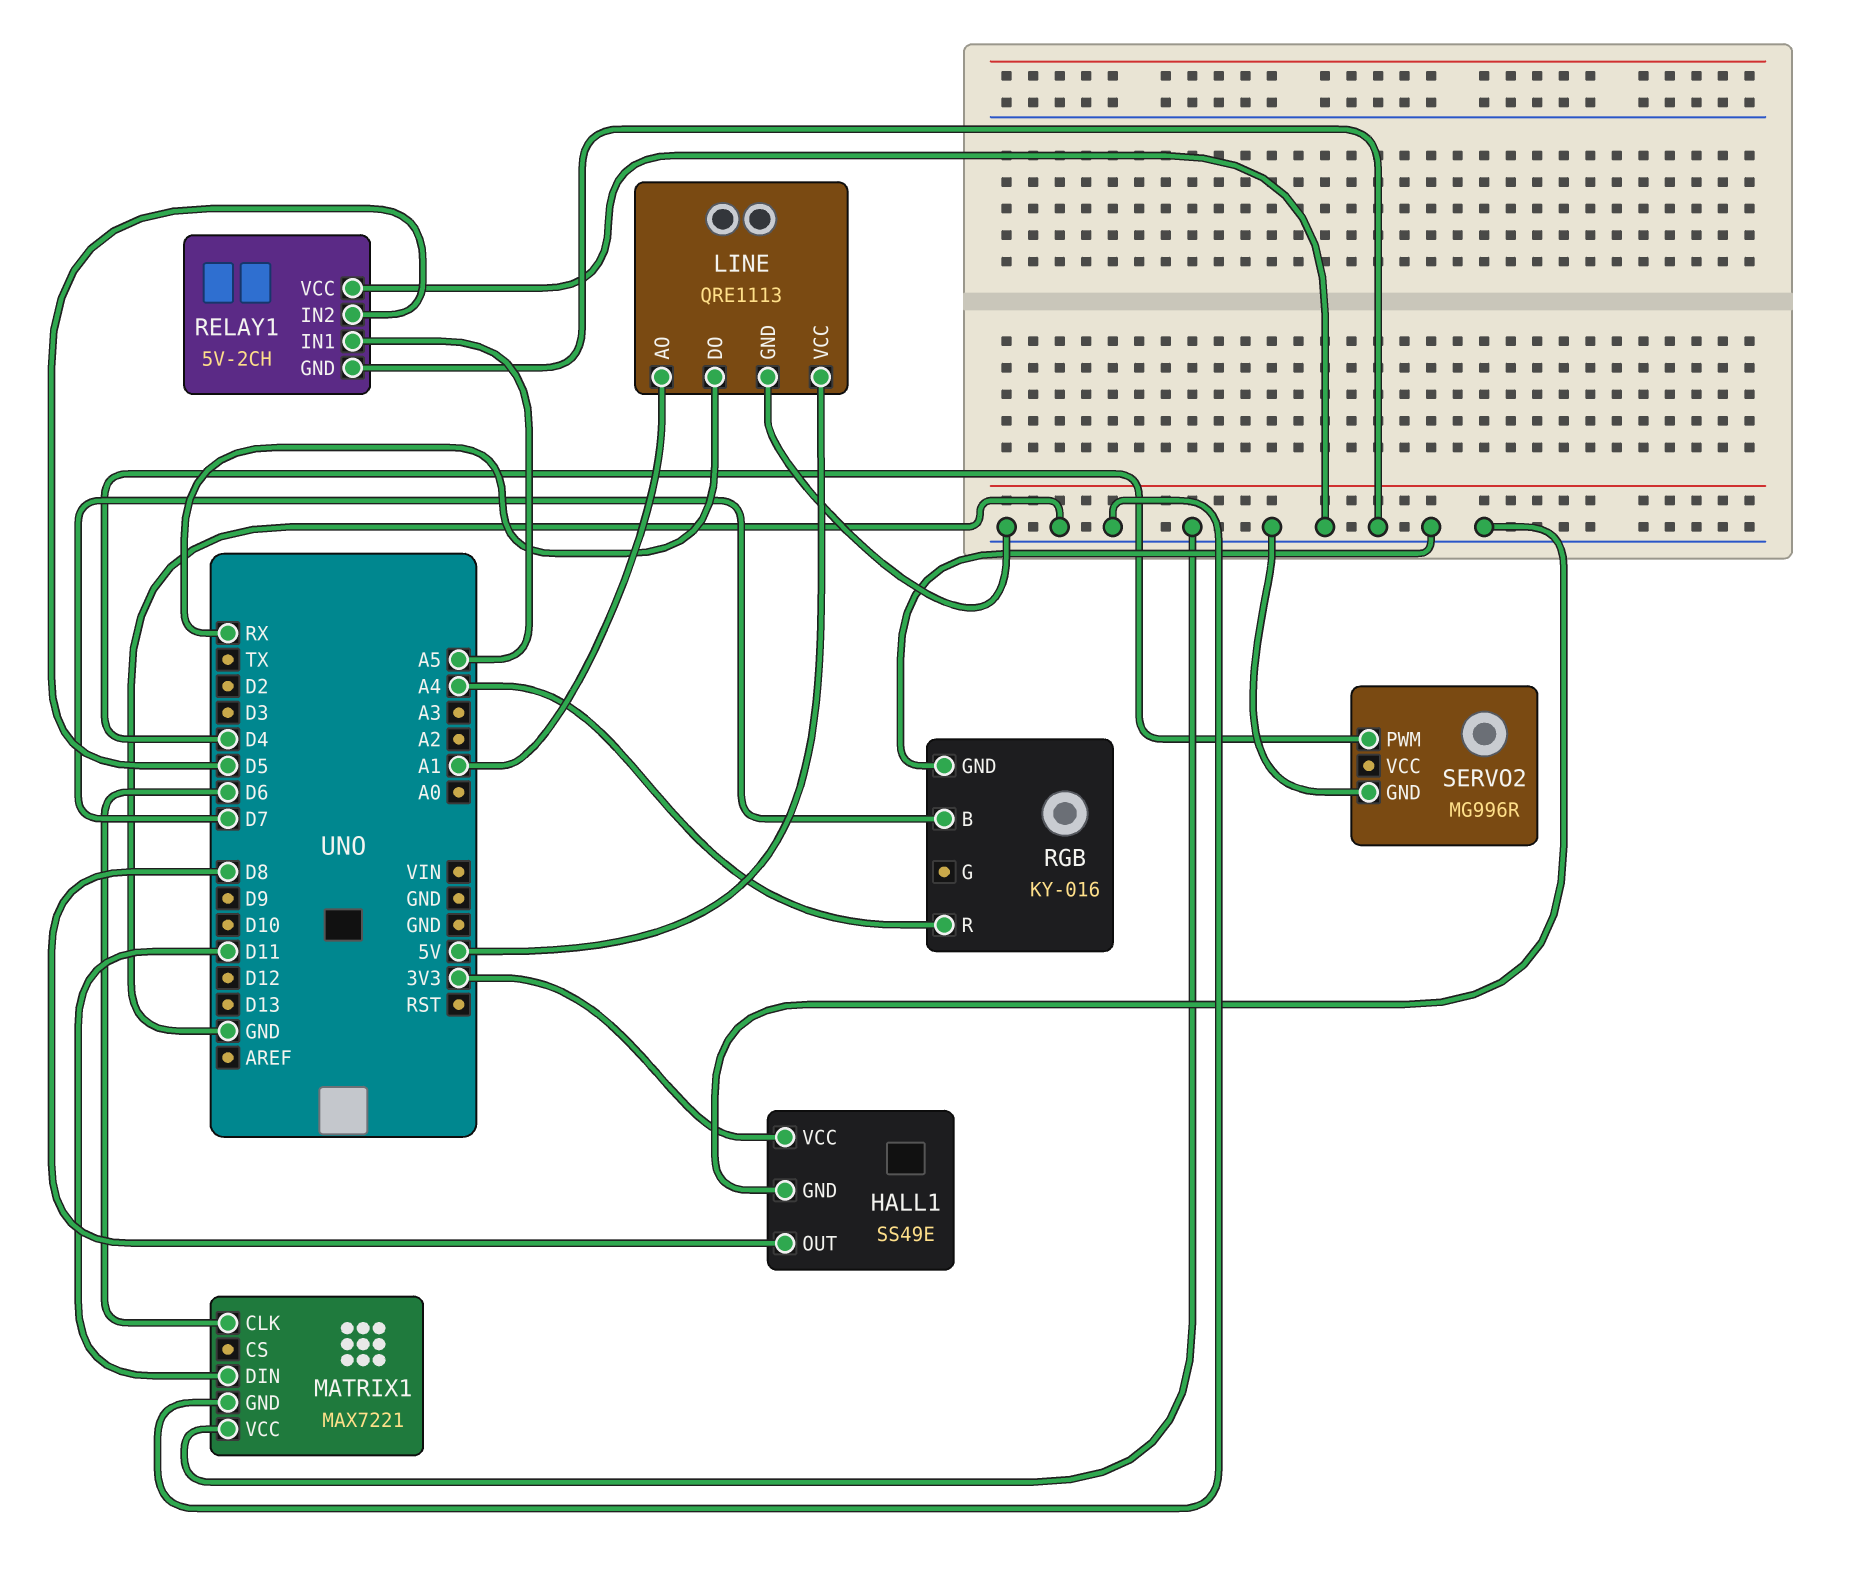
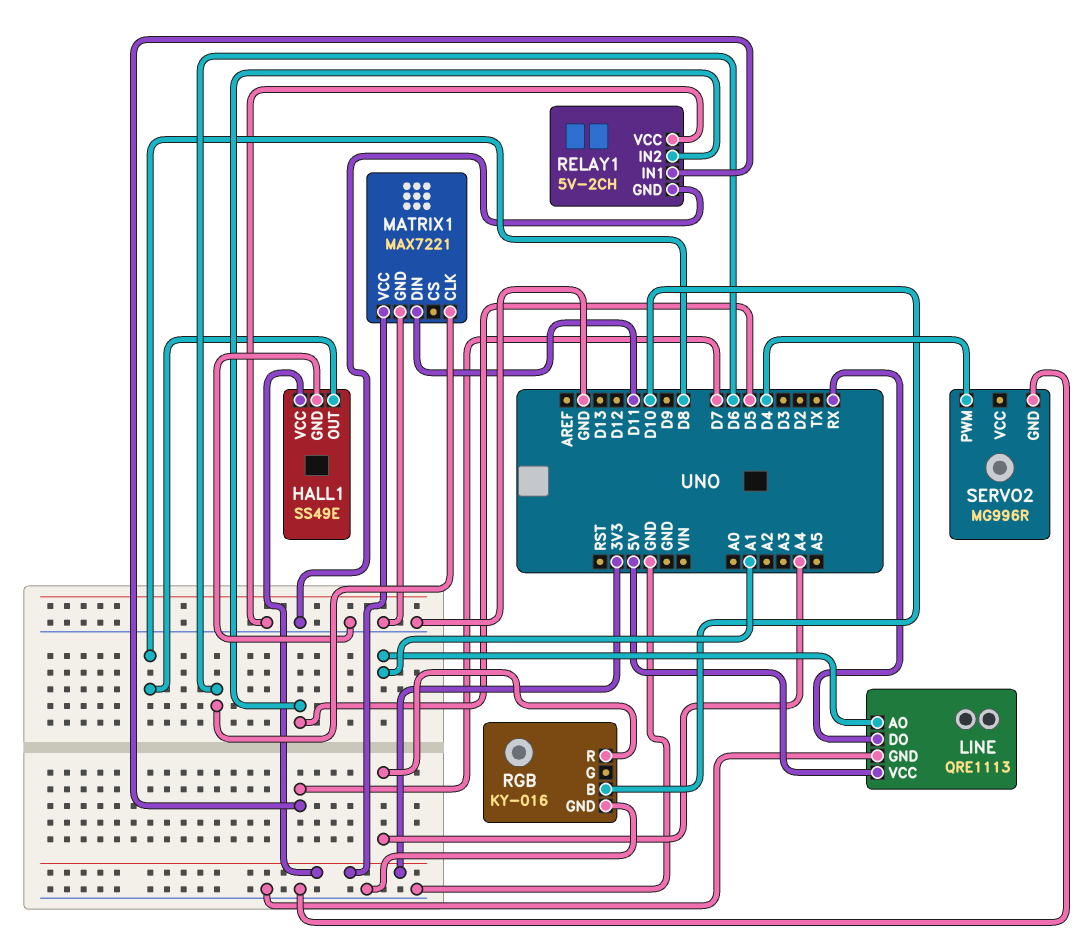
MATRIX1 pin VCC: GND -> 3V3
RELAY1 pin IN1: A5 -> D7
RGB pin B: D7 -> D10

